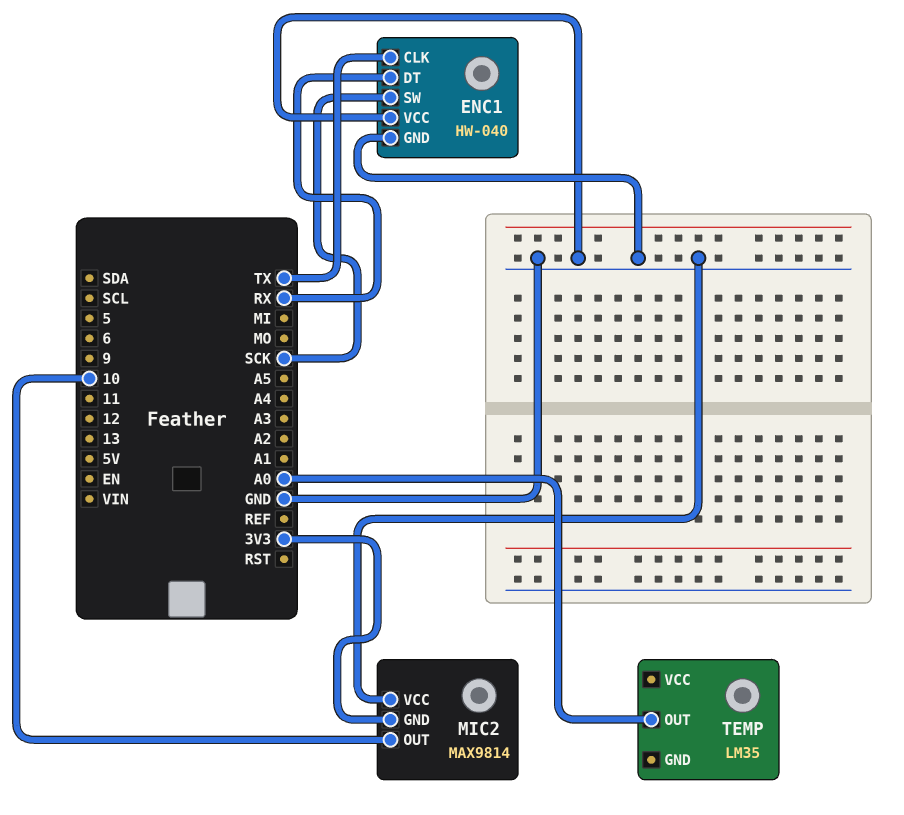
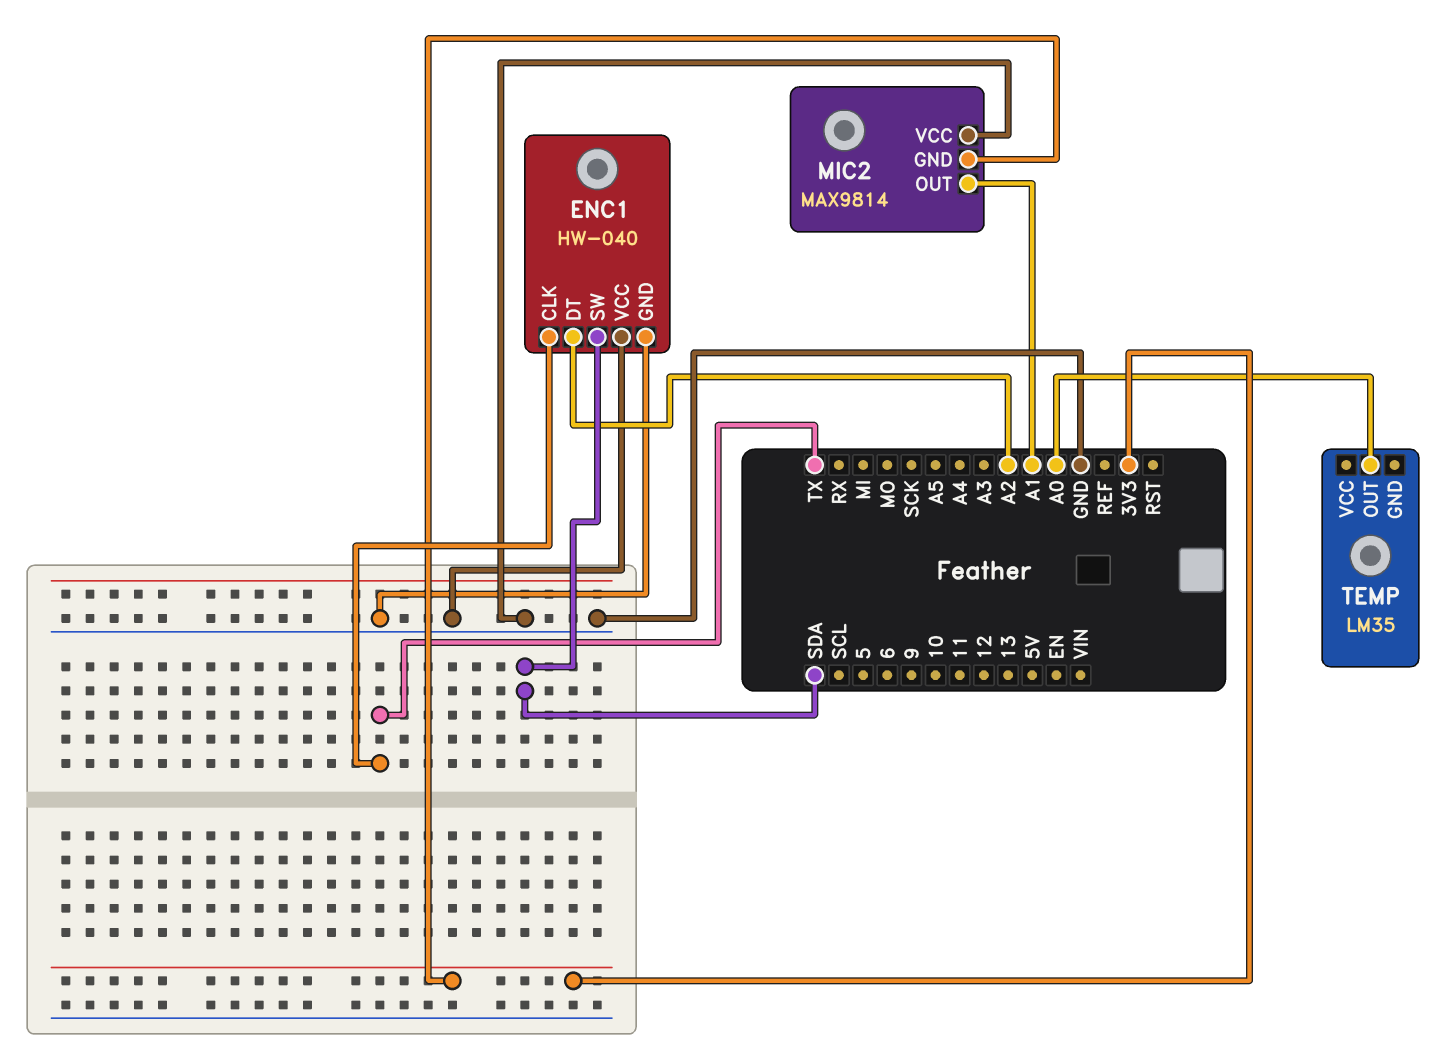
ENC1 pin DT: RX -> A2
ENC1 pin SW: SCK -> SDA
MIC2 pin OUT: 10 -> A1

